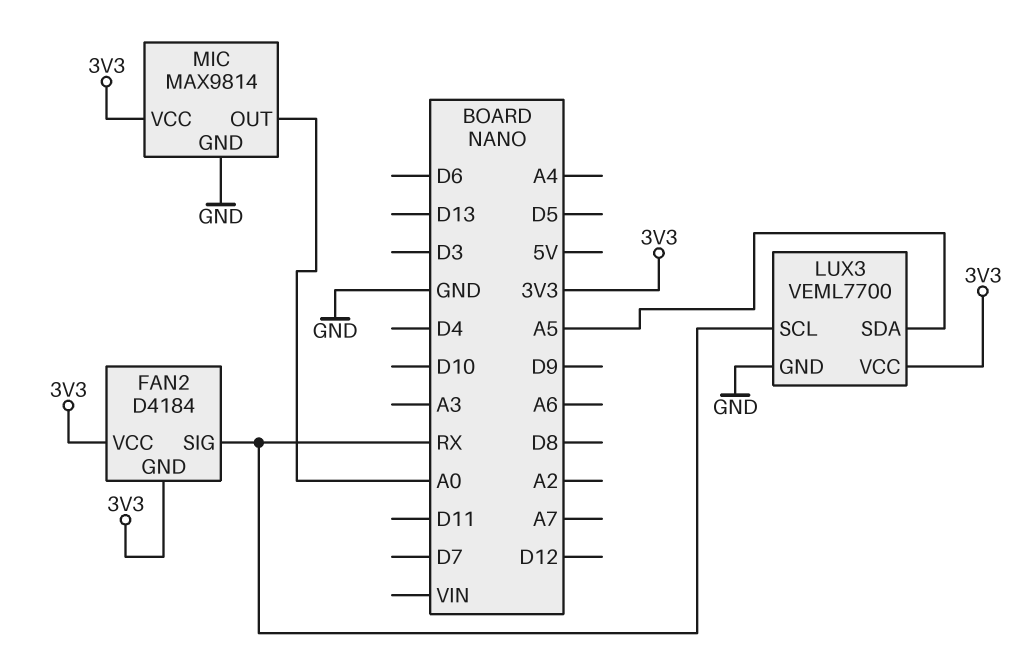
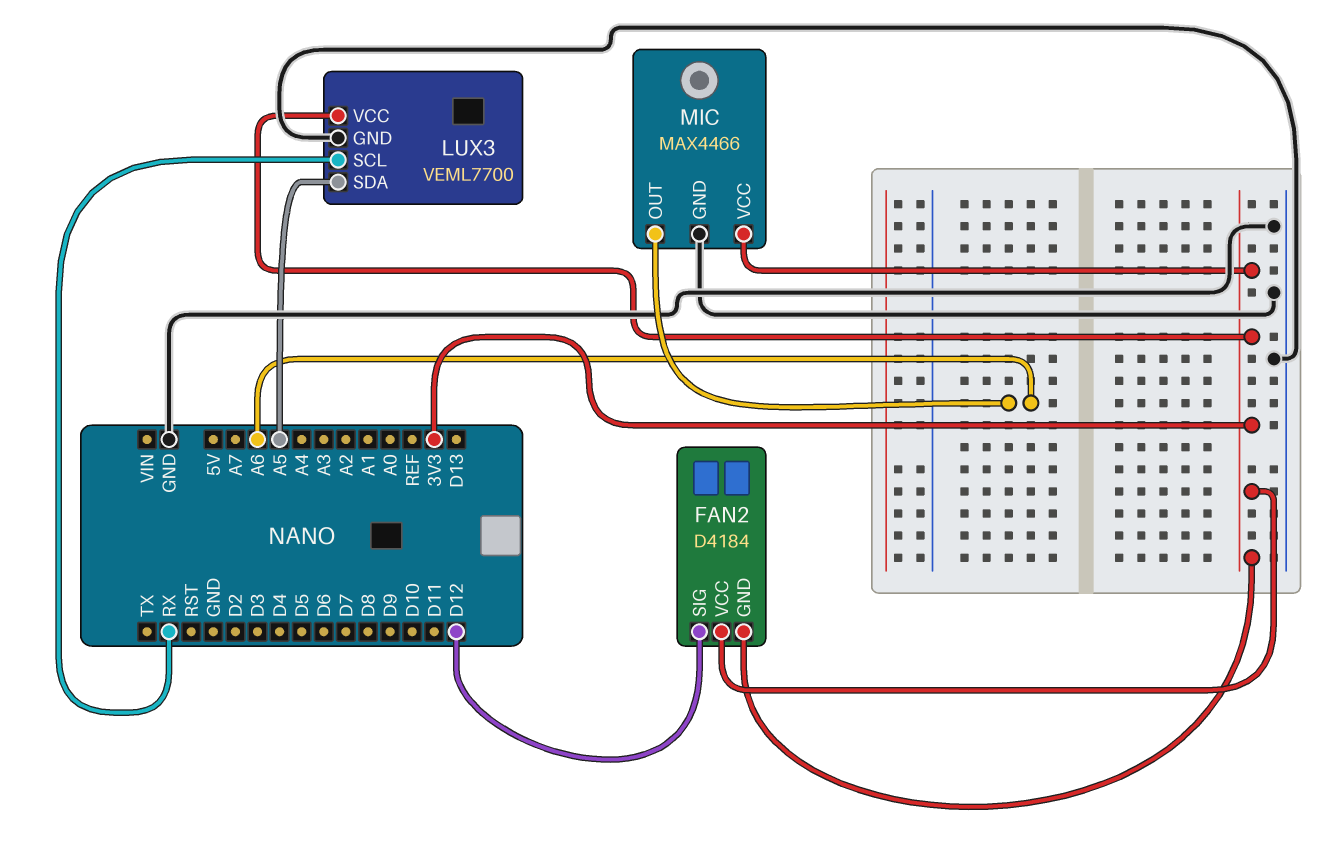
FAN2 pin SIG: RX -> D12
MIC: MAX9814 -> MAX4466
MIC pin OUT: A0 -> A6

